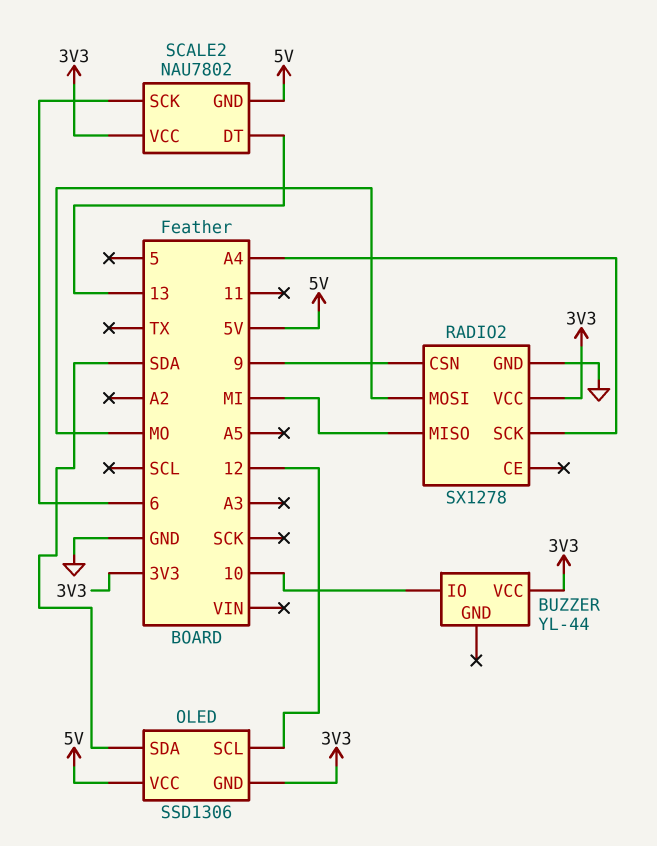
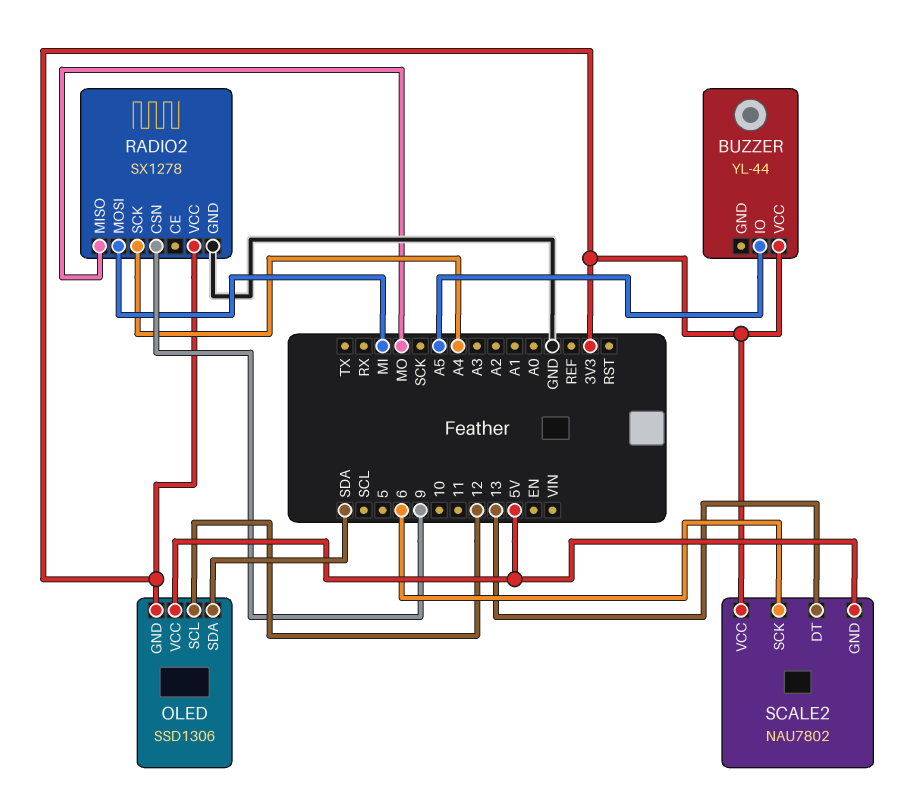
BUZZER pin IO: 10 -> A5
RADIO2 pin MISO: MI -> MO
RADIO2 pin MOSI: MO -> MI

